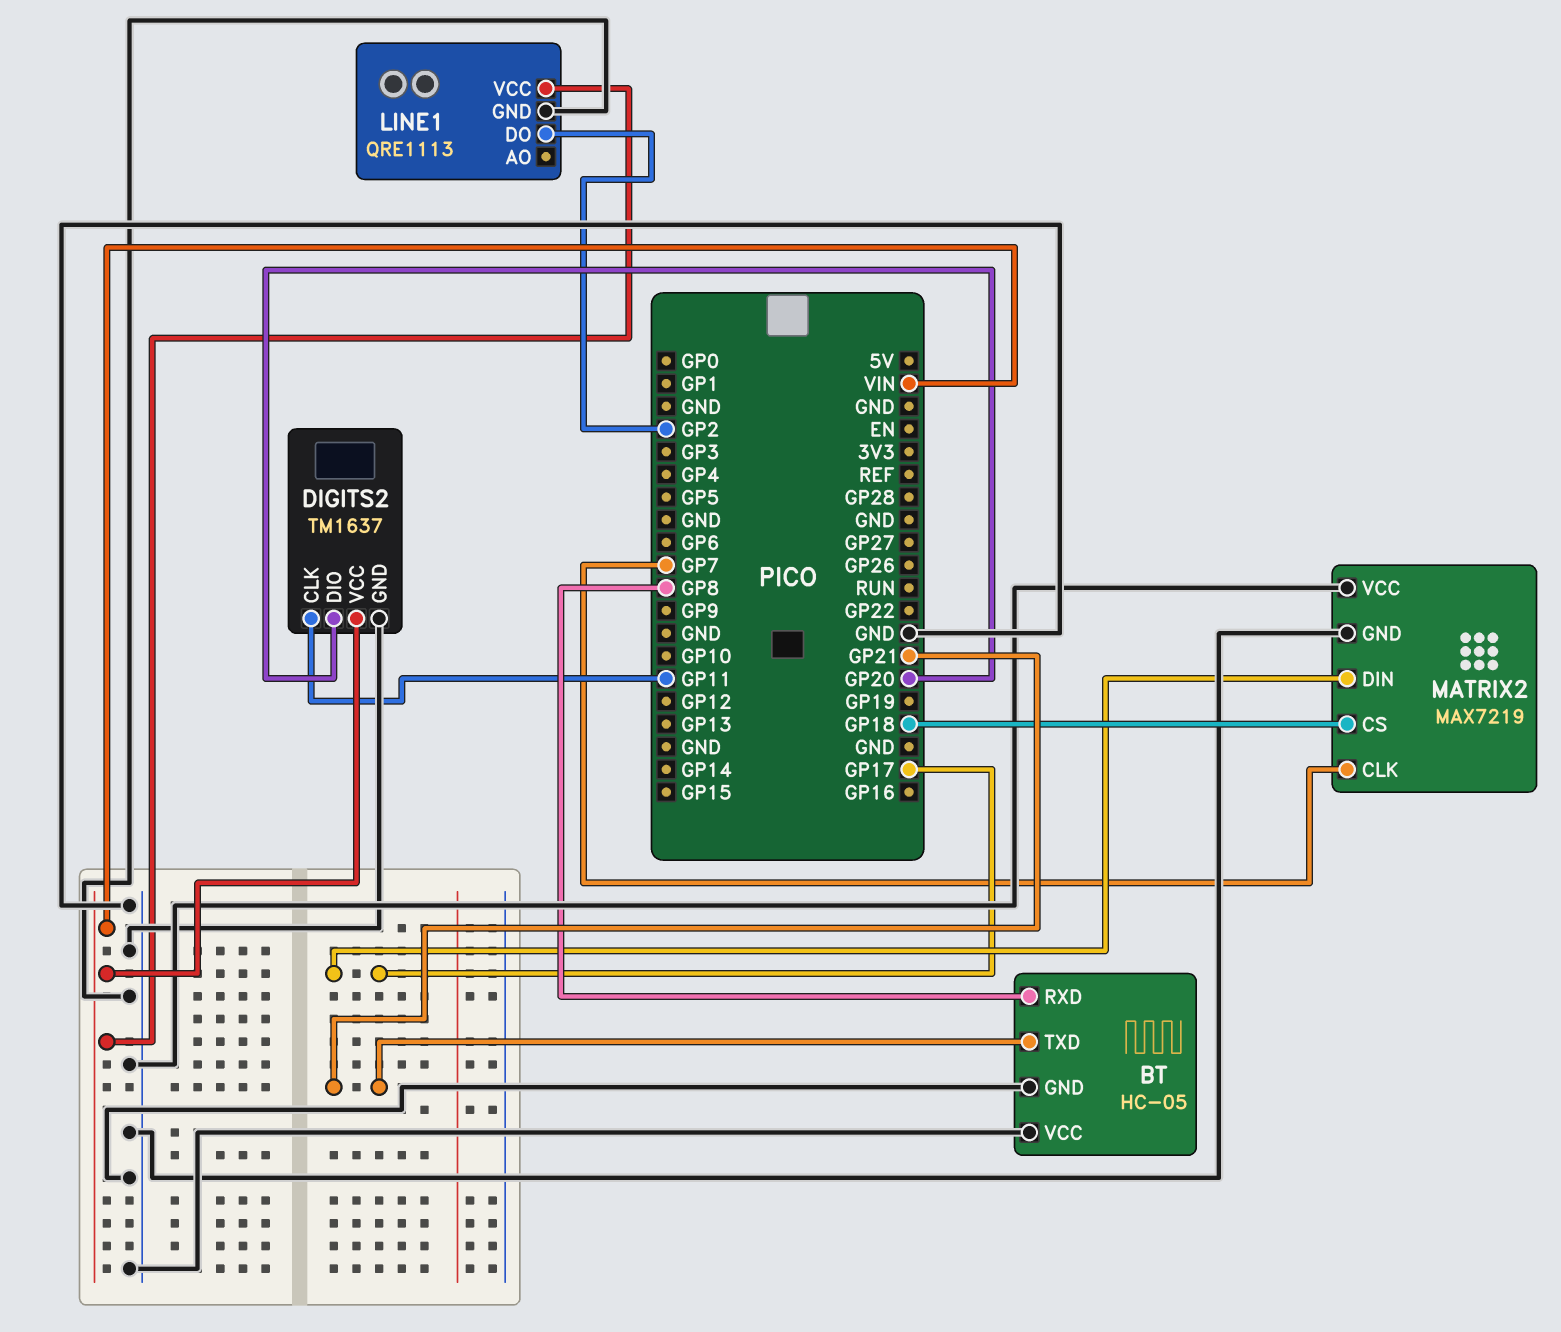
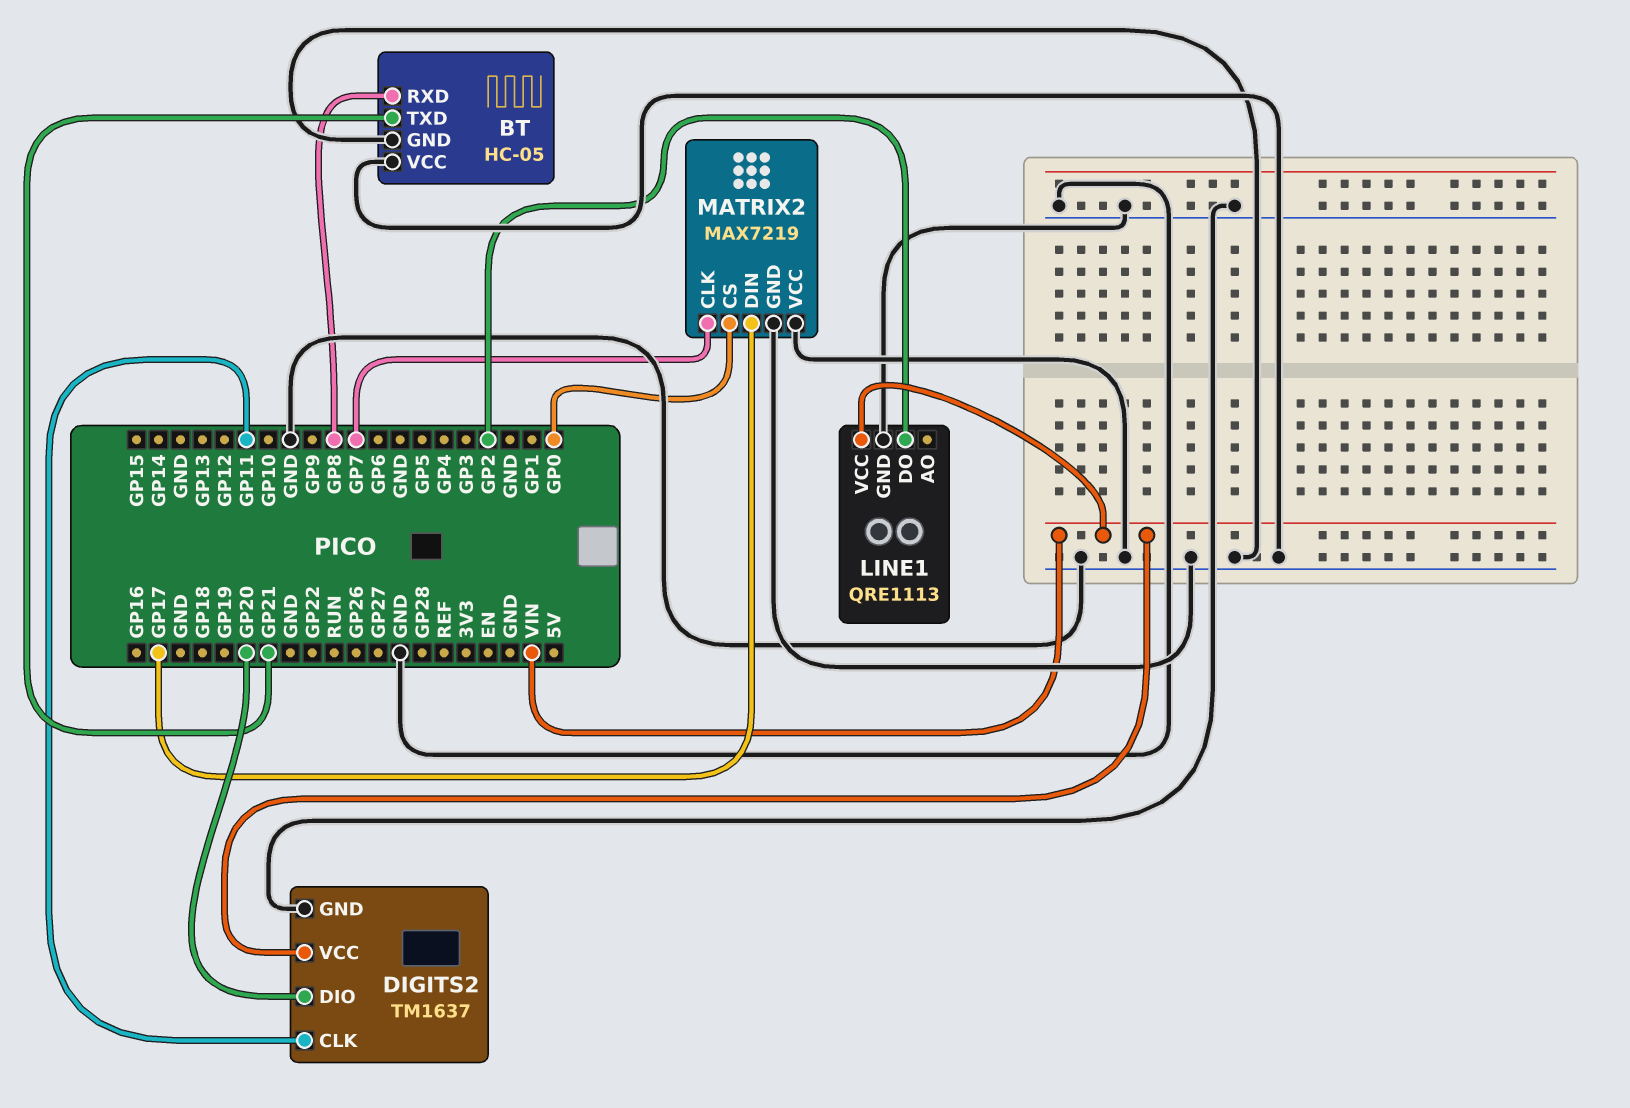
MATRIX2 pin CS: GP18 -> GP0

